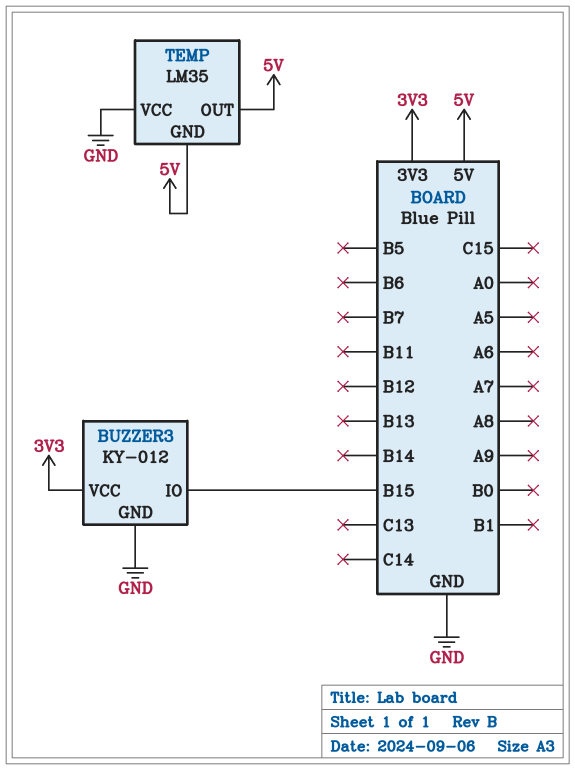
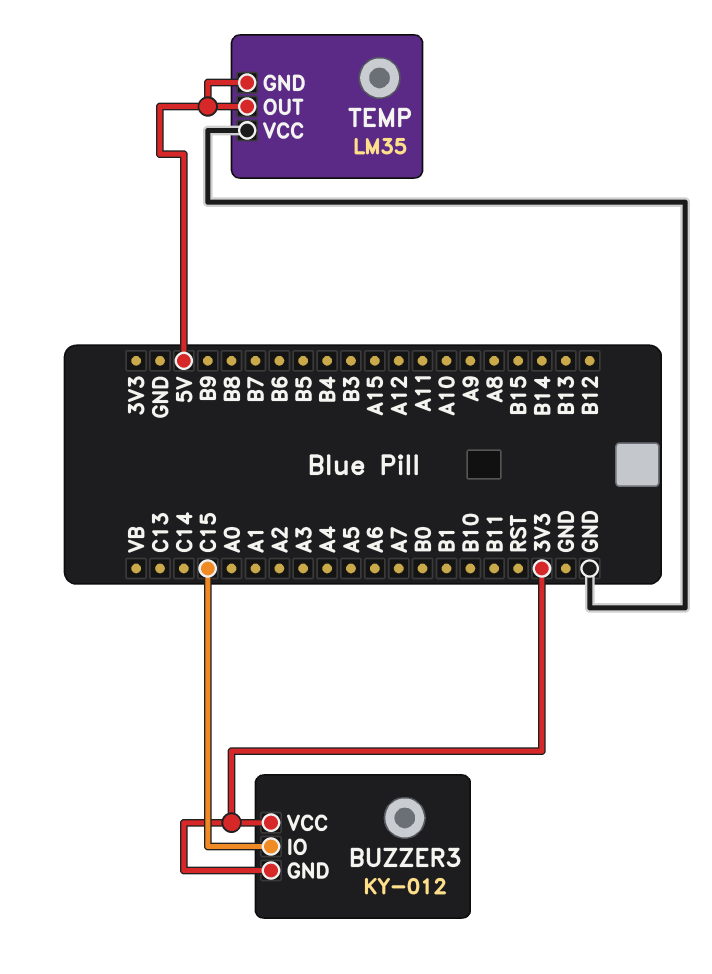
BUZZER3 pin GND: GND -> 3V3
BUZZER3 pin IO: B15 -> C15

